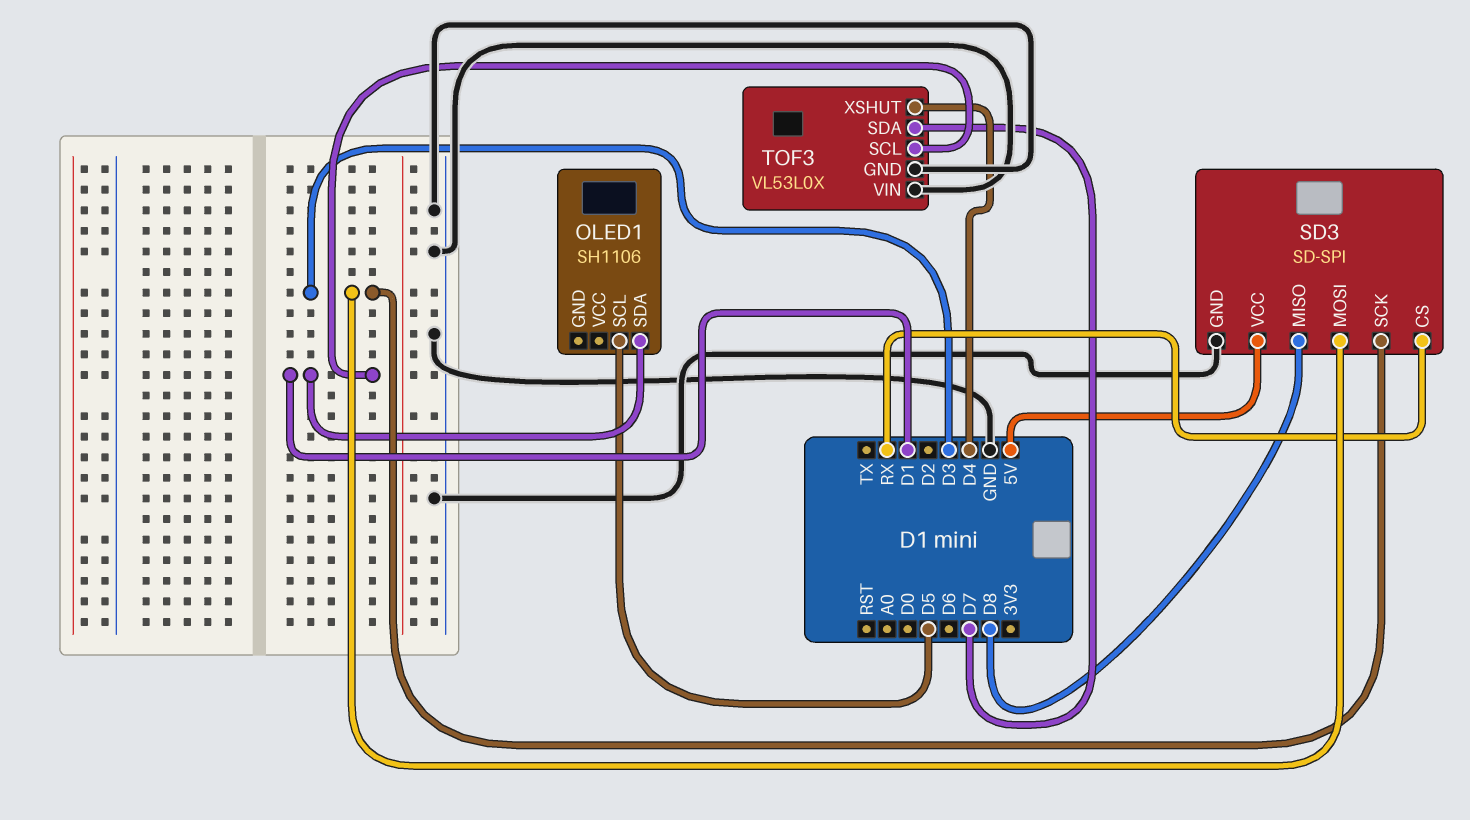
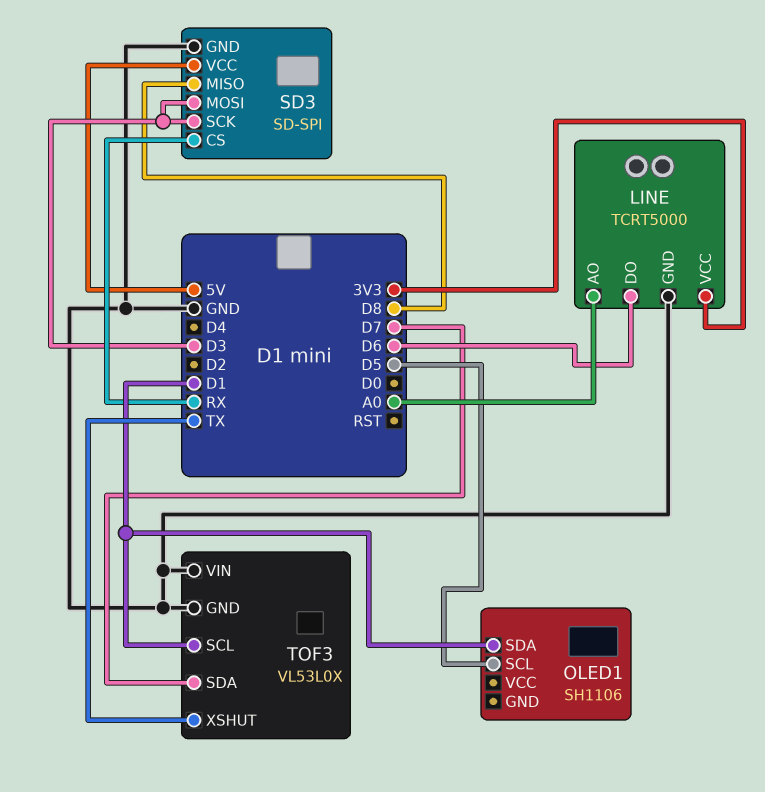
LINE: none -> TCRT5000
LINE pin AO: none -> A0
LINE pin DO: none -> D6
LINE pin GND: none -> GND
LINE pin VCC: none -> 3V3
TOF3 pin XSHUT: D4 -> TX

